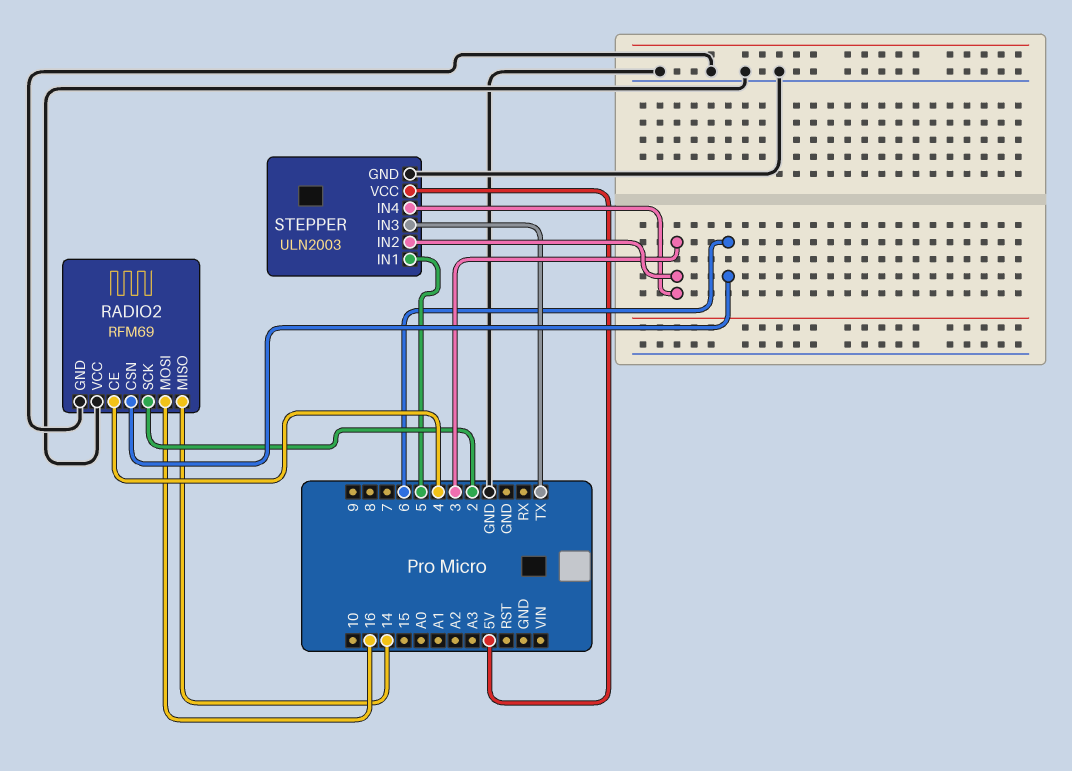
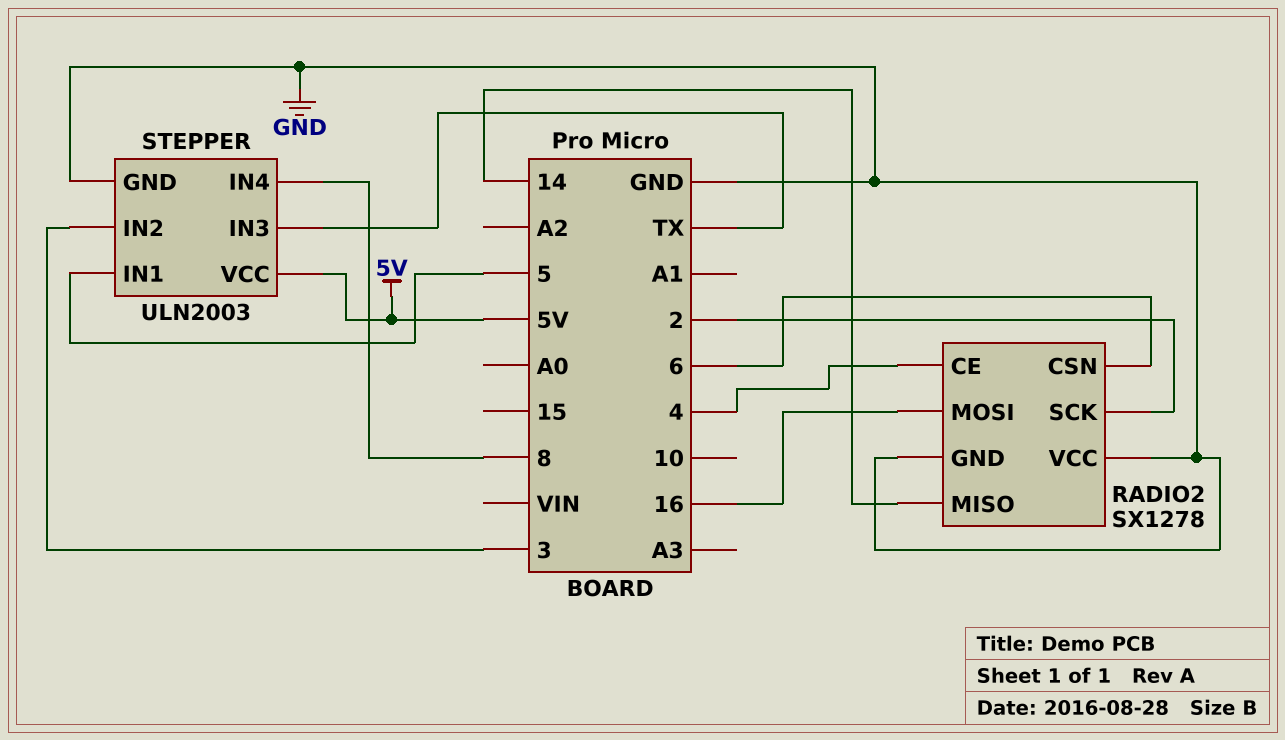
RADIO2: RFM69 -> SX1278
STEPPER pin IN4: 3 -> 8

